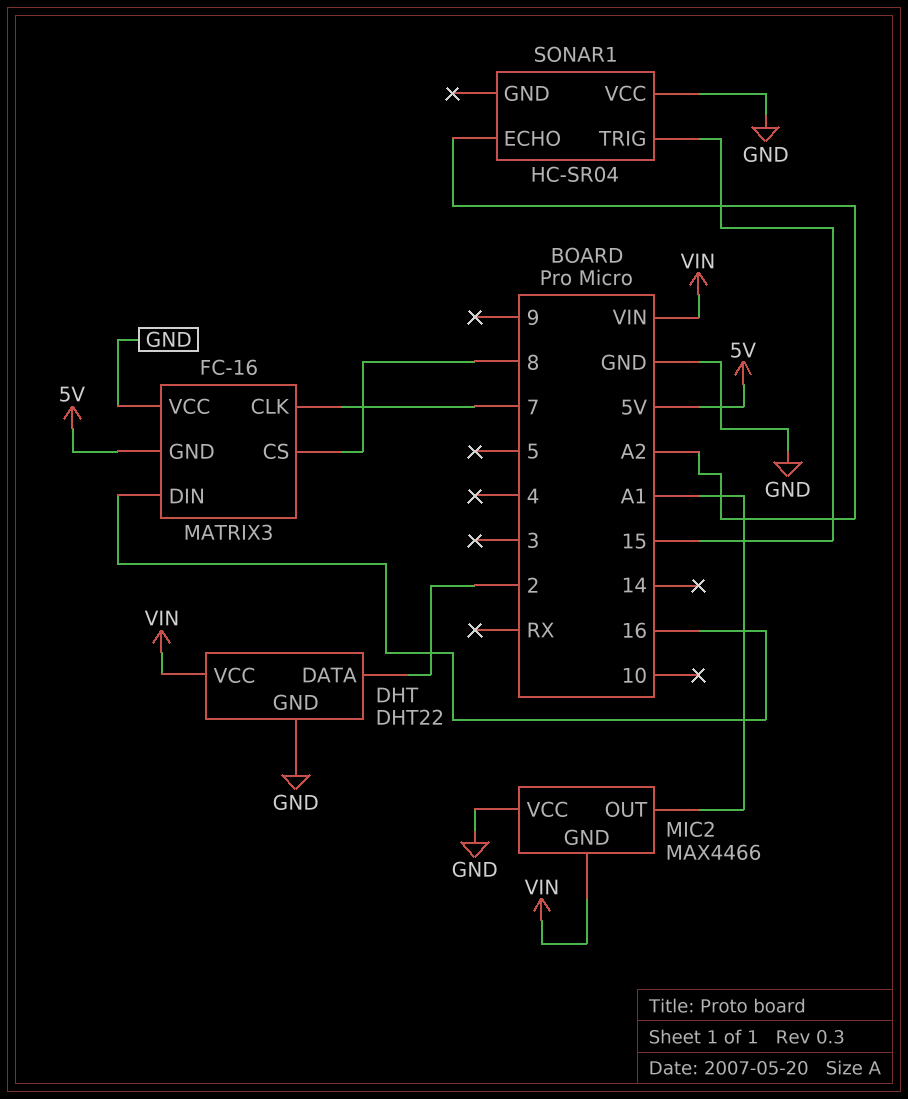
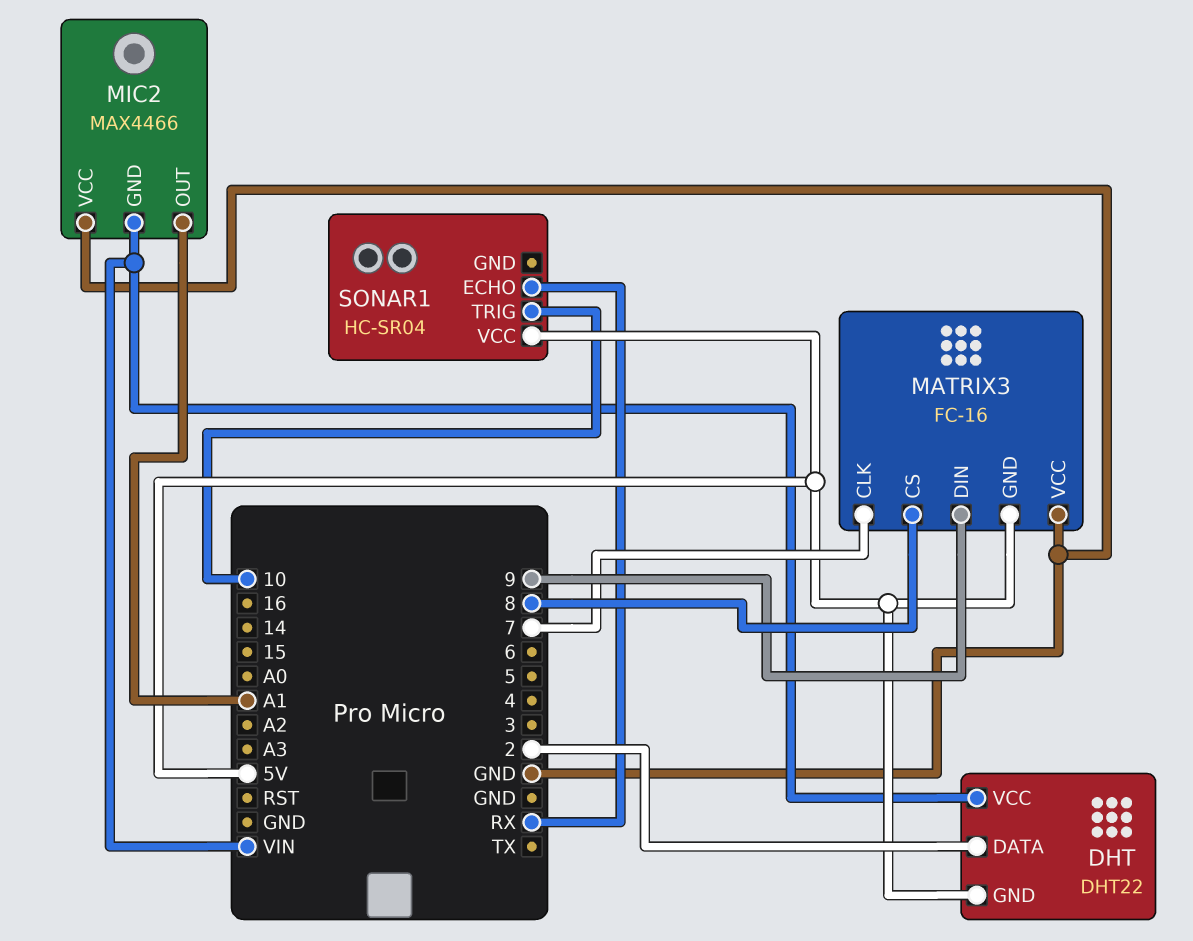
DHT pin GND: GND -> 5V
MATRIX3 pin DIN: 16 -> 9
SONAR1 pin ECHO: A2 -> RX
SONAR1 pin TRIG: 15 -> 10
SONAR1 pin VCC: GND -> 5V

